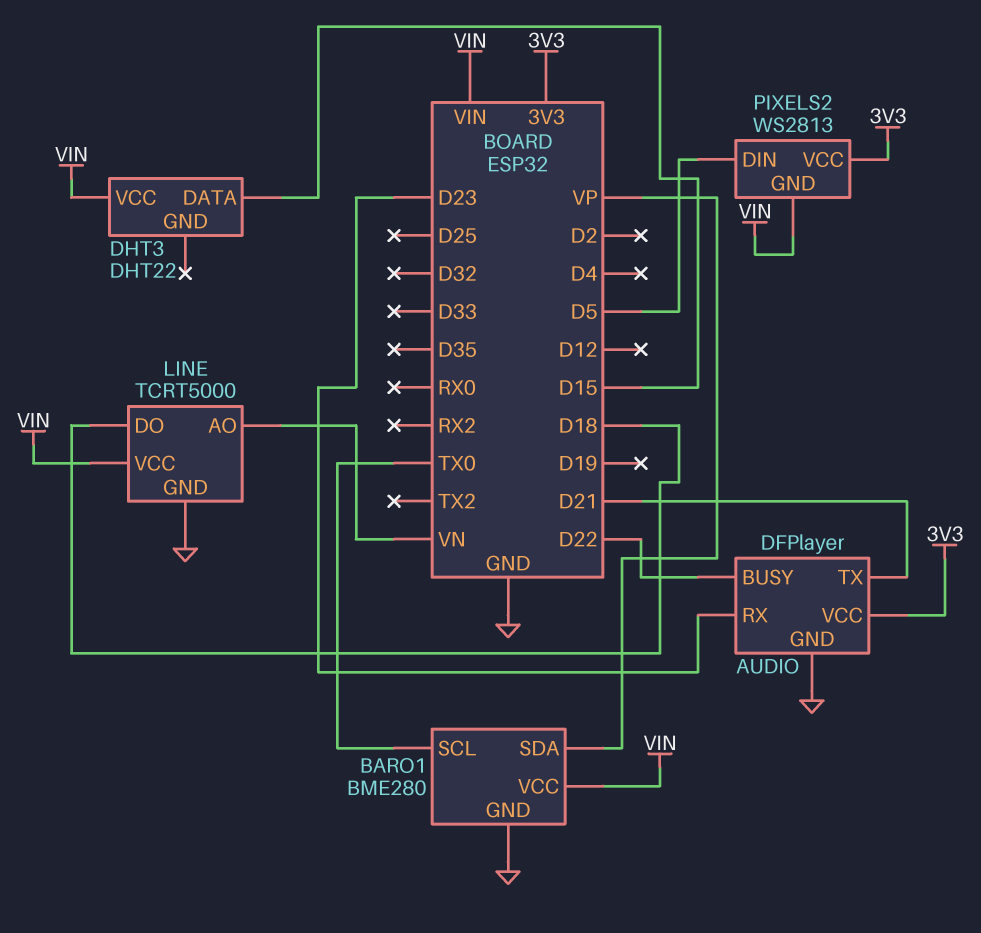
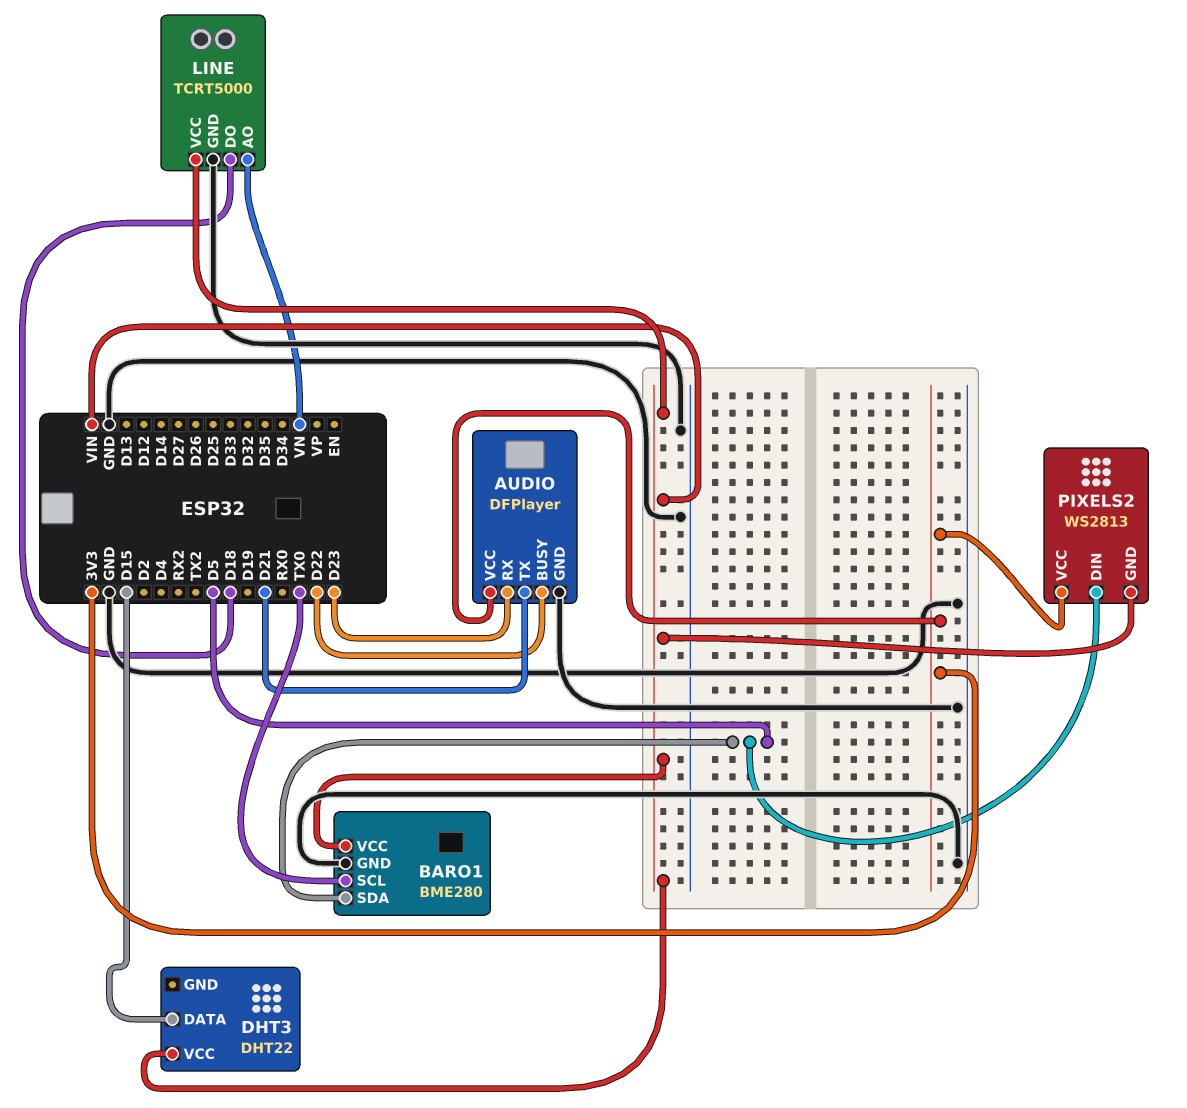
BARO1 pin SDA: VP -> D5

